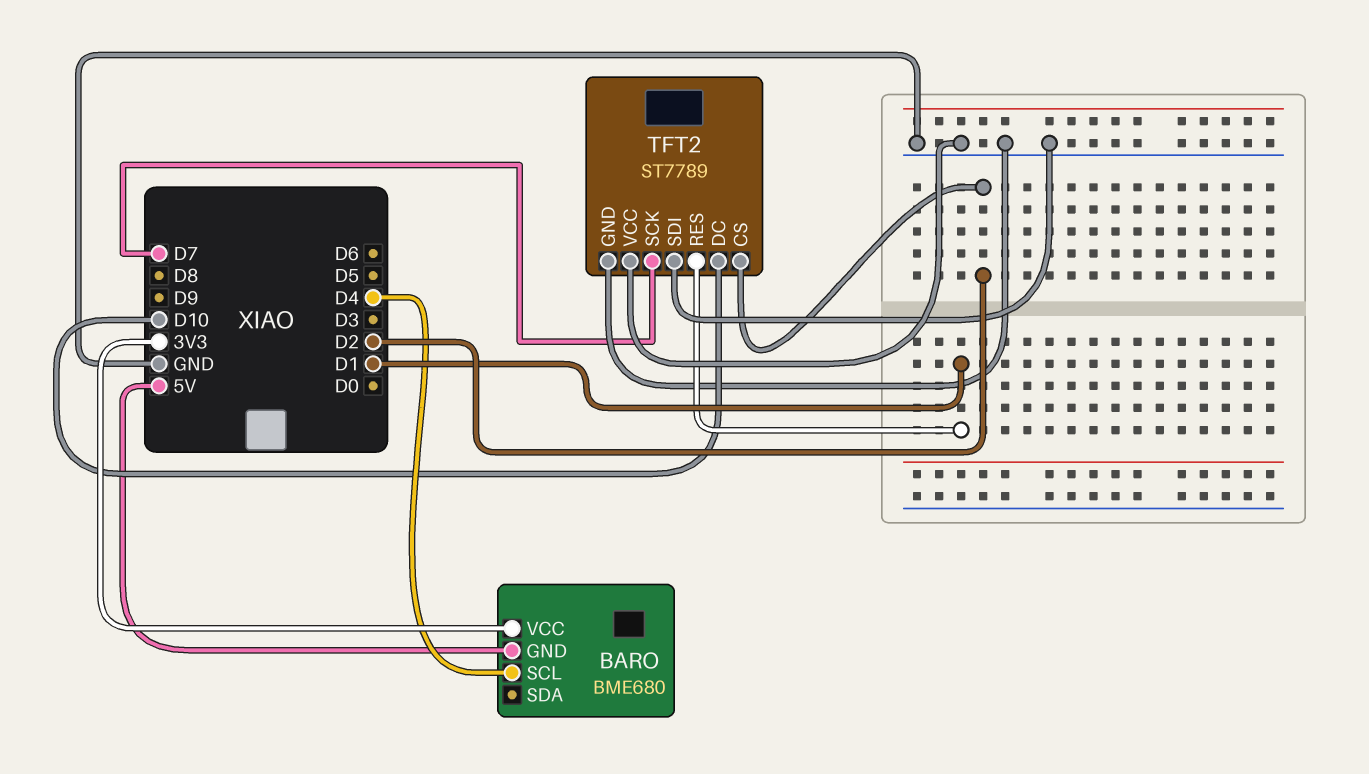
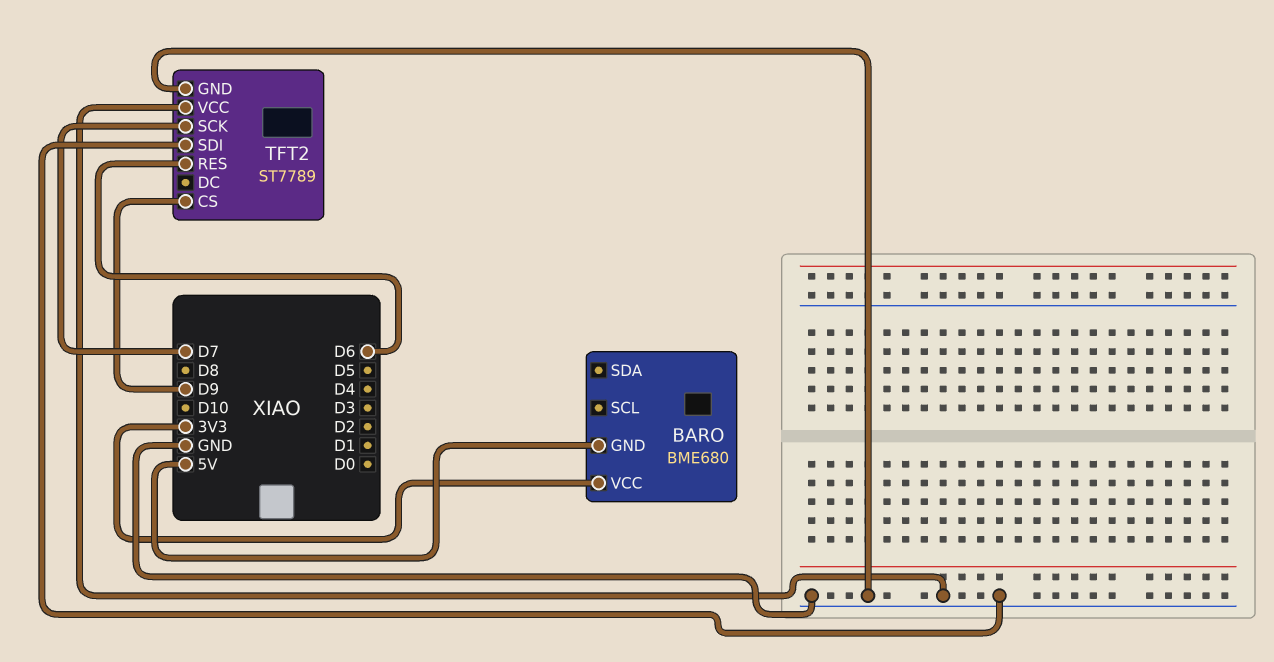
BARO pin SCL: D4 -> none
TFT2 pin CS: D2 -> D9
TFT2 pin DC: D10 -> none
TFT2 pin RES: D1 -> D6

